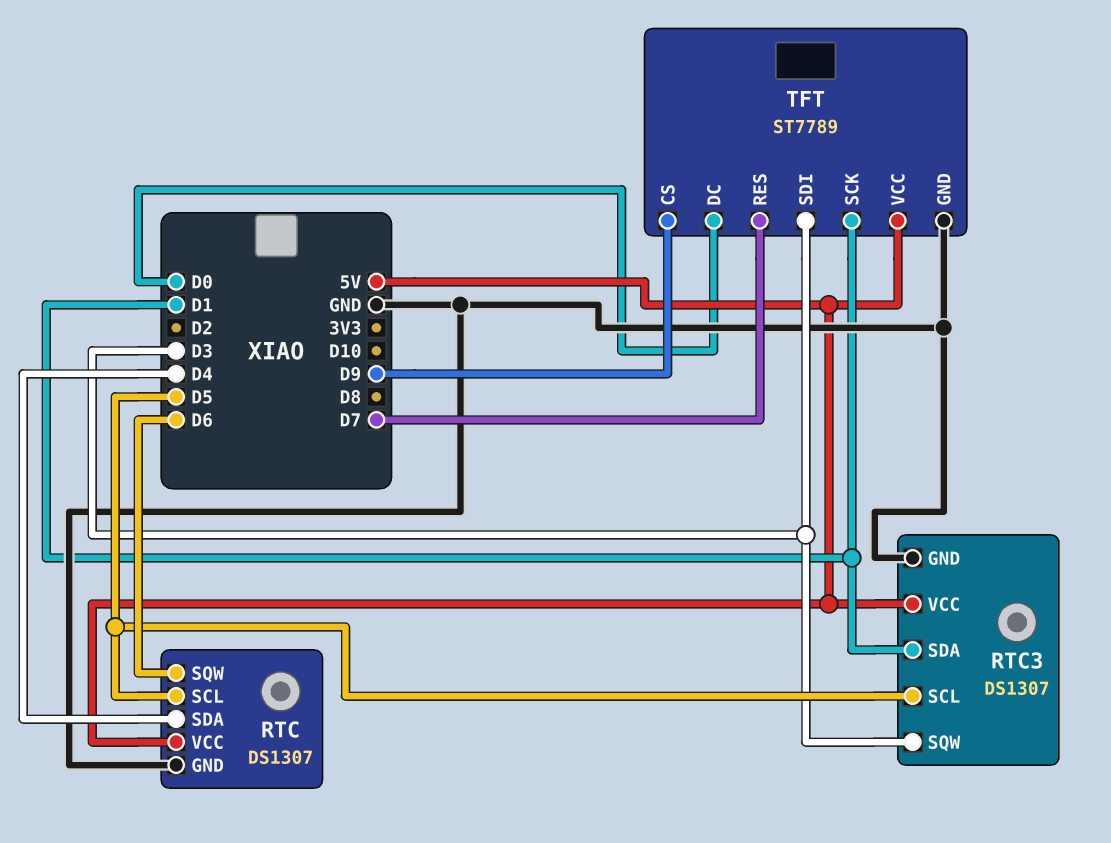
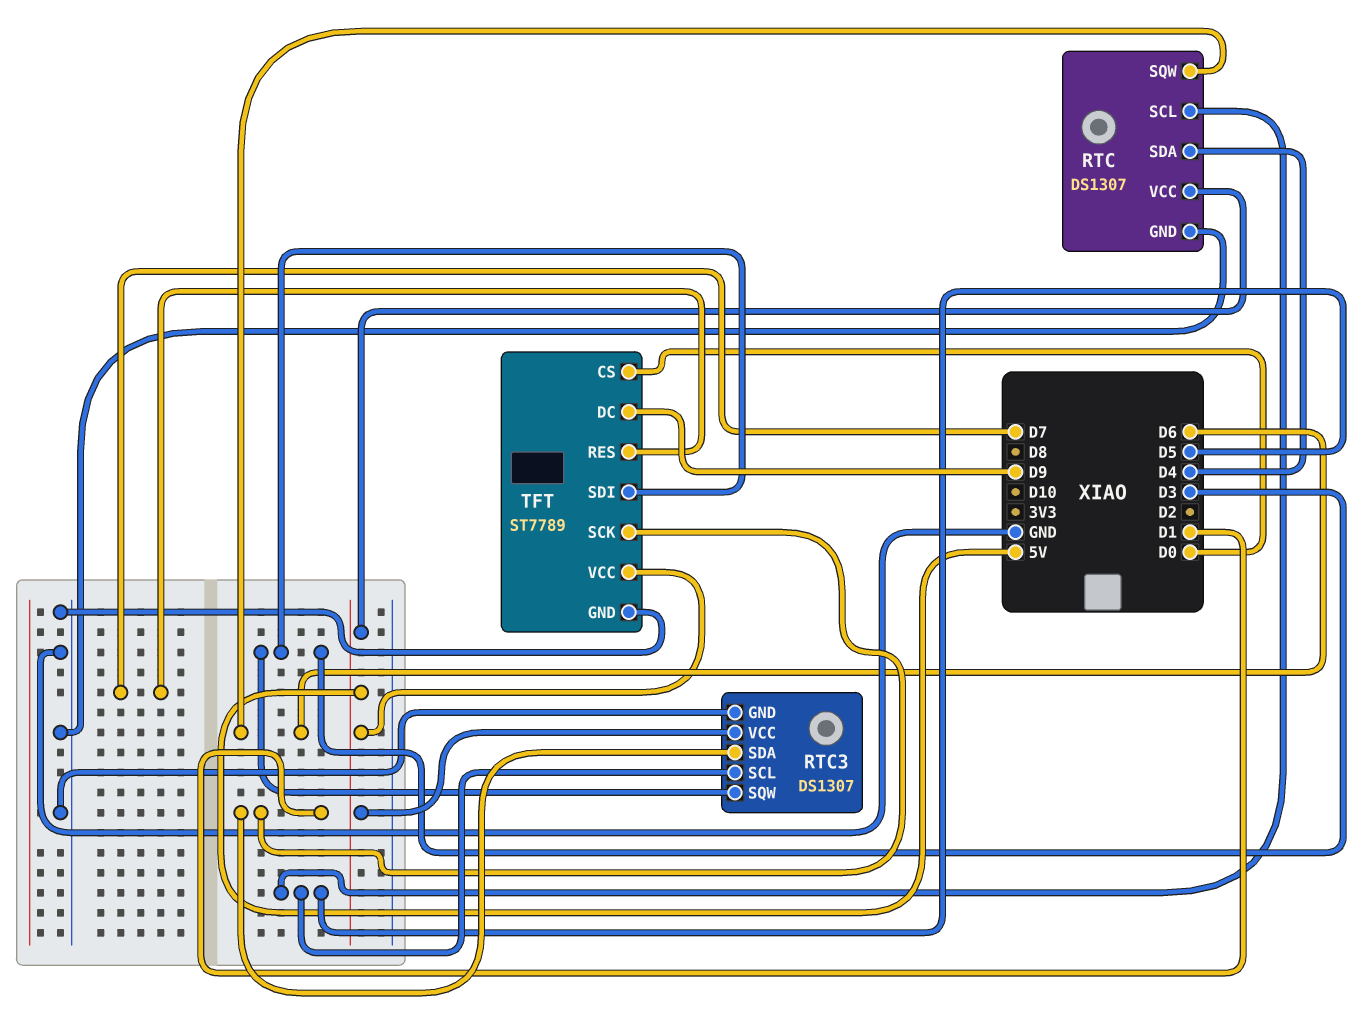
TFT pin CS: D9 -> D0
TFT pin DC: D0 -> D9

